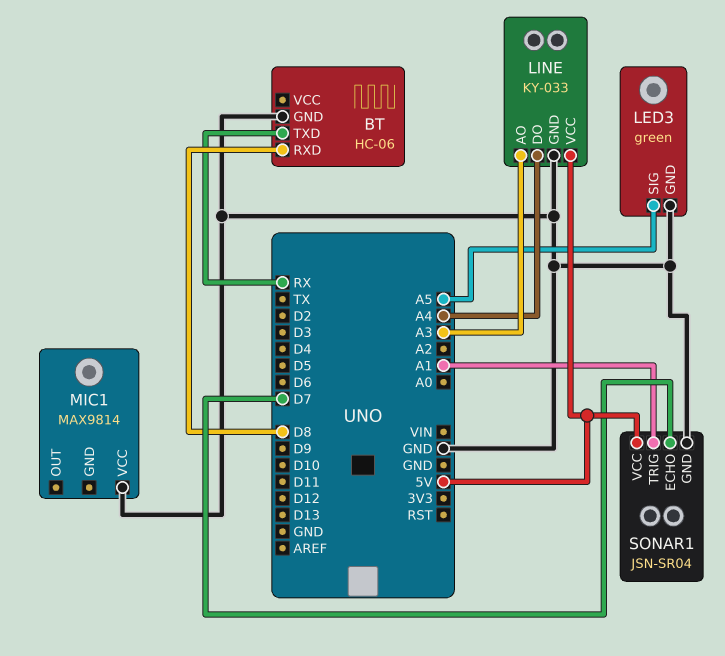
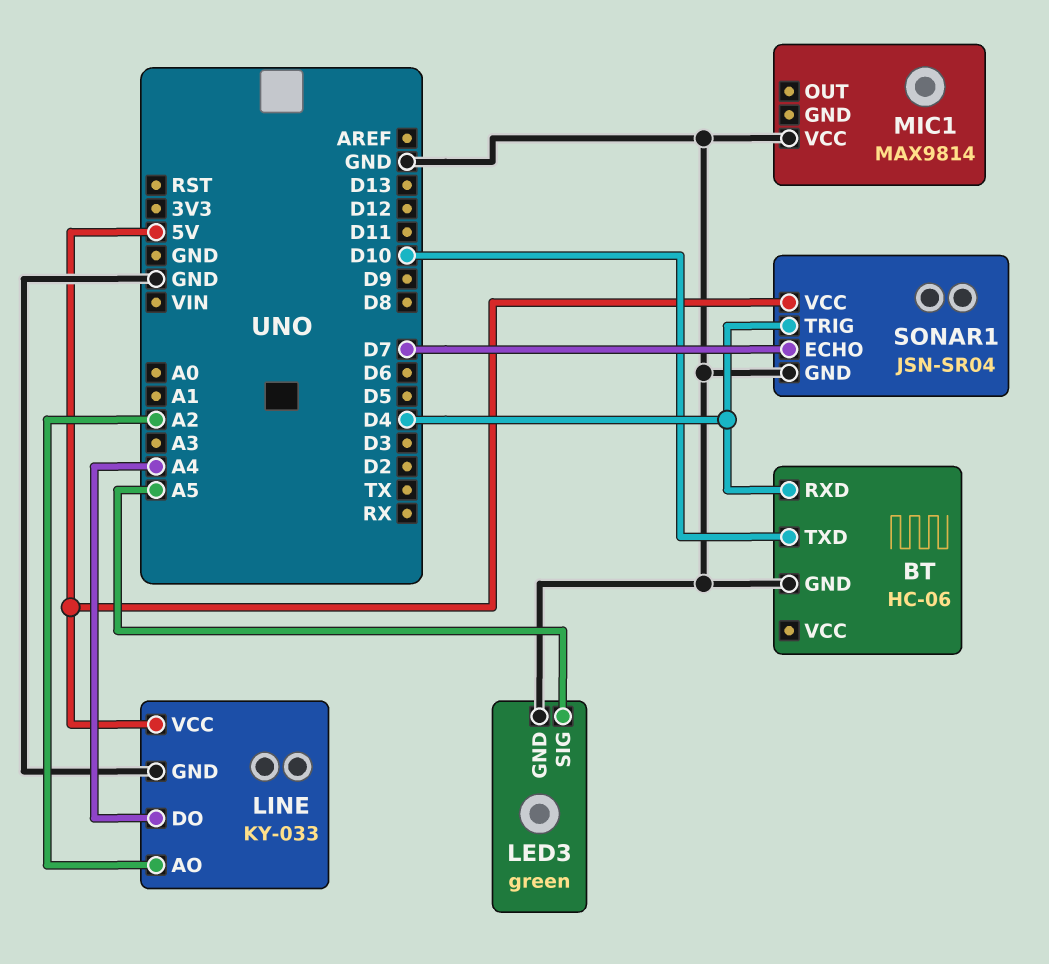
BT pin RXD: D8 -> D4
BT pin TXD: RX -> D10
LINE pin AO: A3 -> A2
SONAR1 pin TRIG: A1 -> D4

